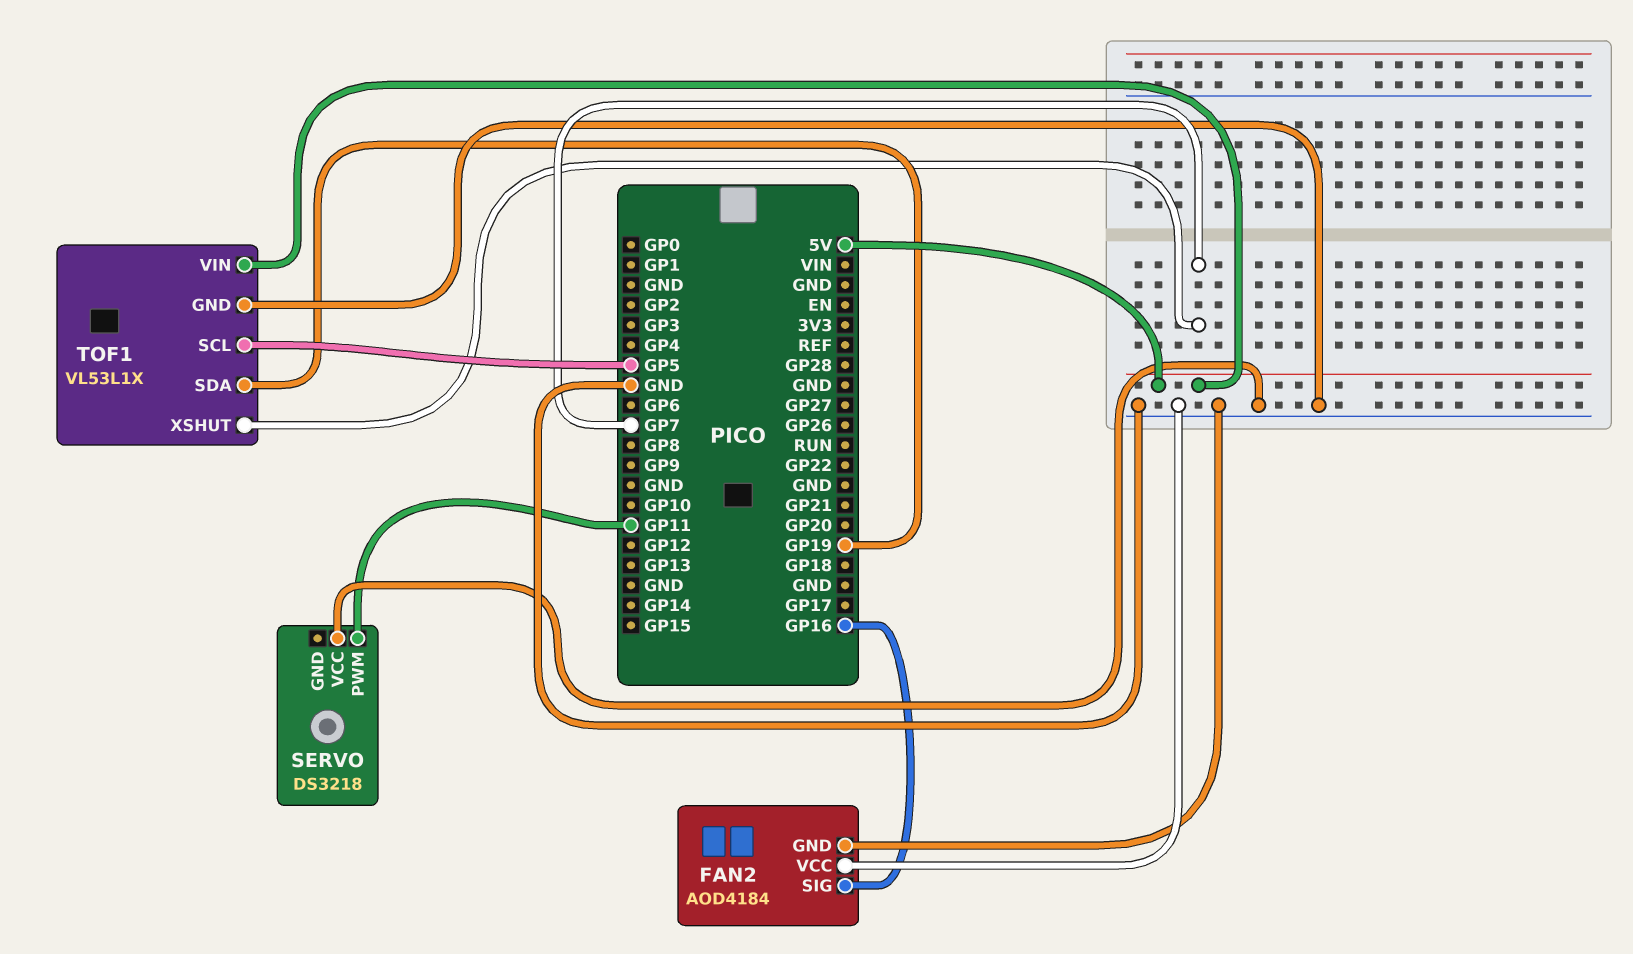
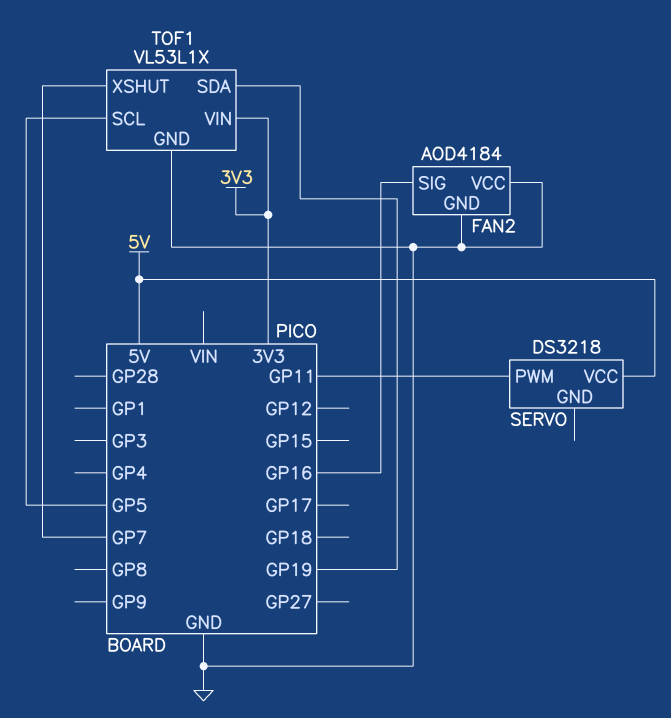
SERVO pin VCC: GND -> 5V
TOF1 pin VIN: 5V -> 3V3

